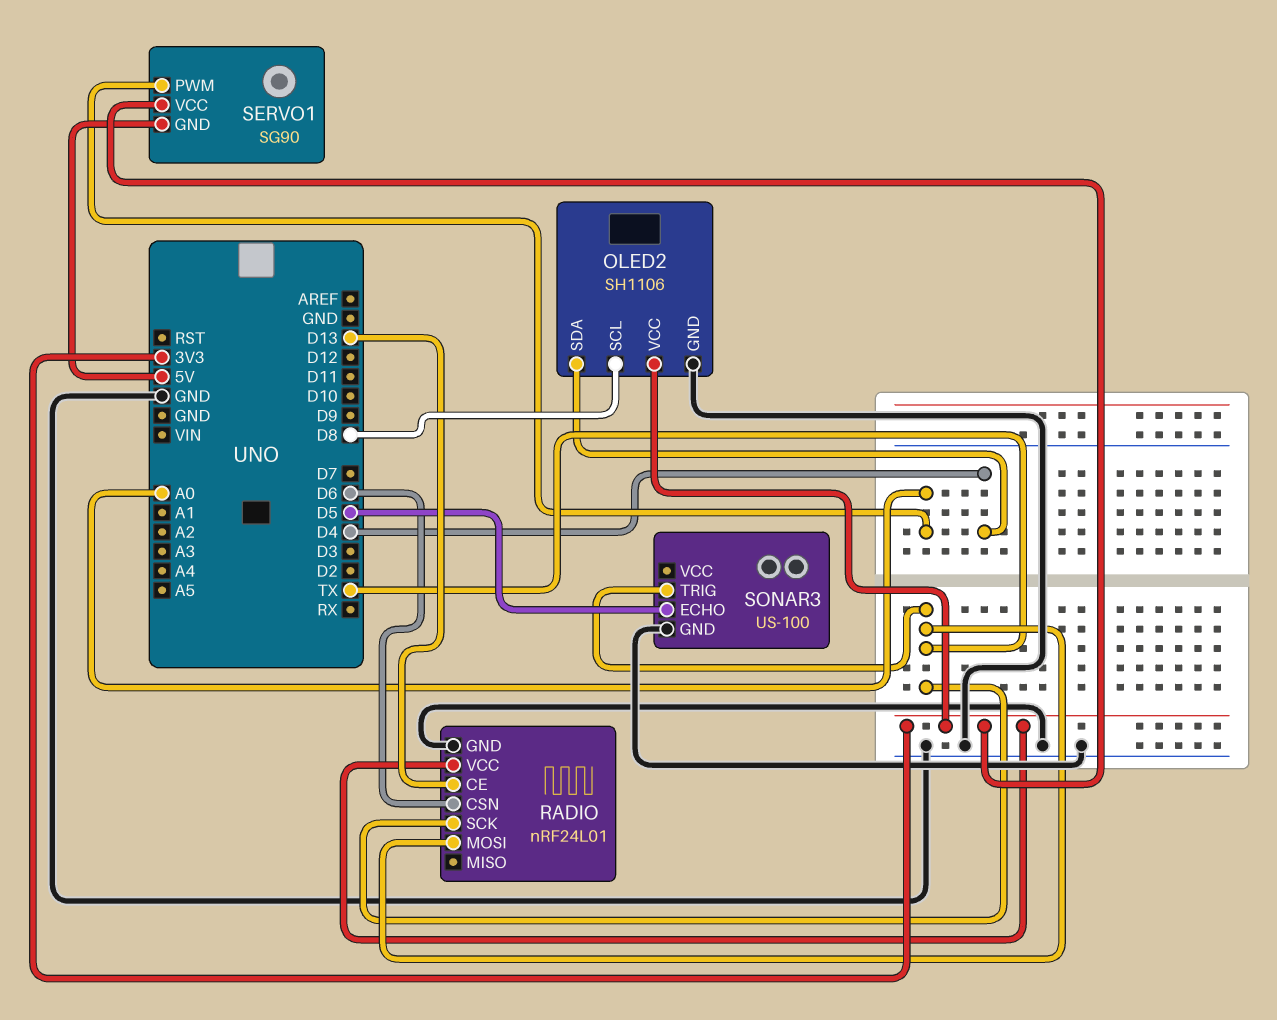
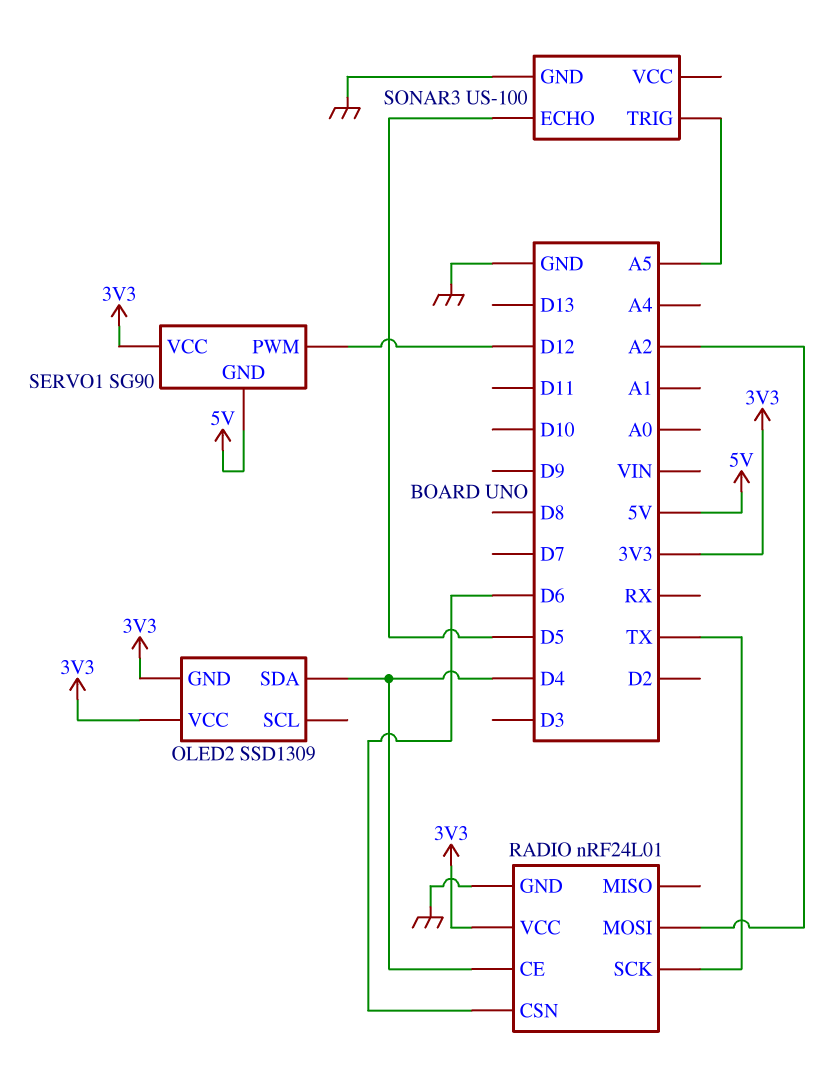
OLED2: SH1106 -> SSD1309
OLED2 pin GND: GND -> 3V3
OLED2 pin SCL: D8 -> none
RADIO pin CE: D13 -> D4
RADIO pin MOSI: TX -> A2
SERVO1 pin PWM: A0 -> D12
SONAR3 pin TRIG: TX -> A5

